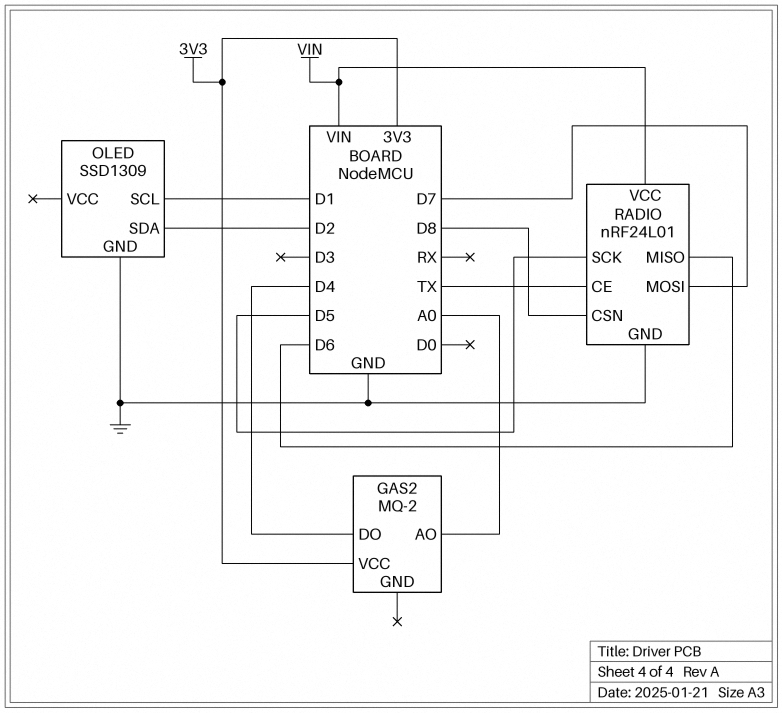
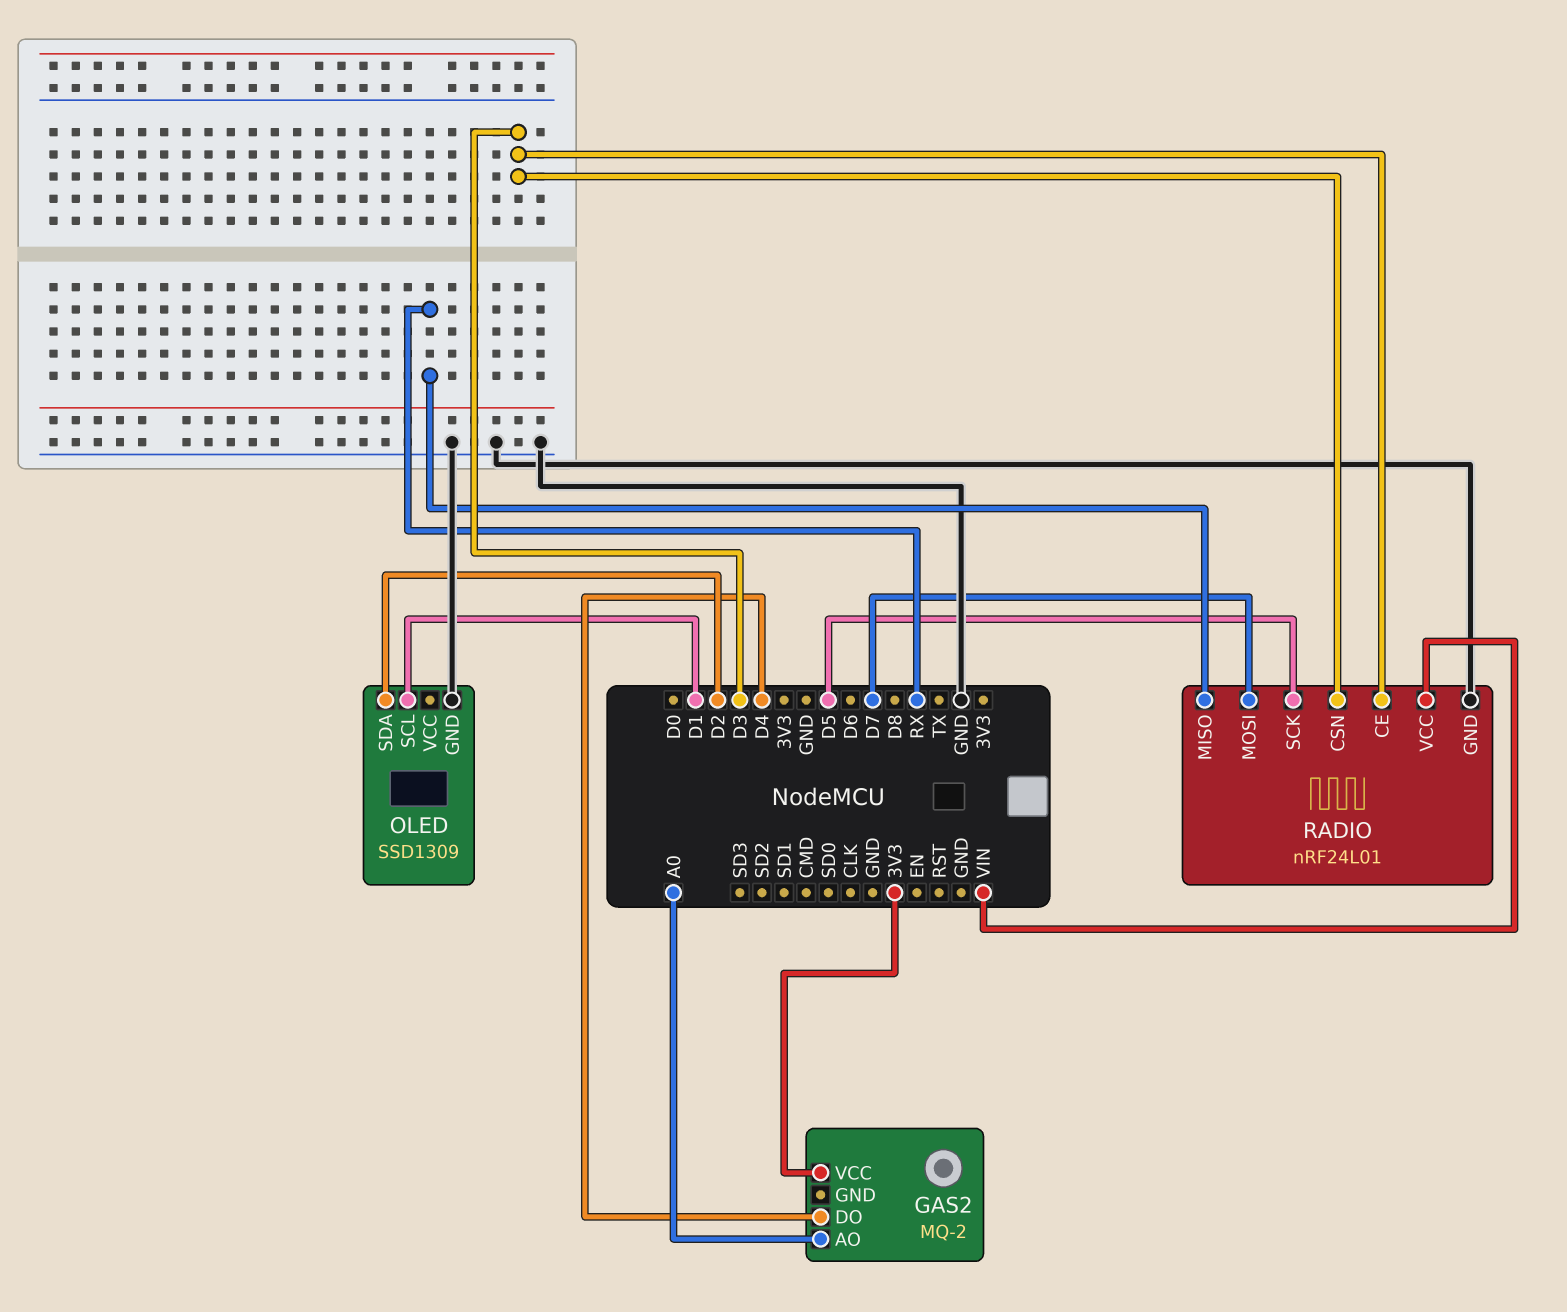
RADIO pin CE: TX -> D3
RADIO pin CSN: D8 -> D3
RADIO pin MISO: D6 -> RX

